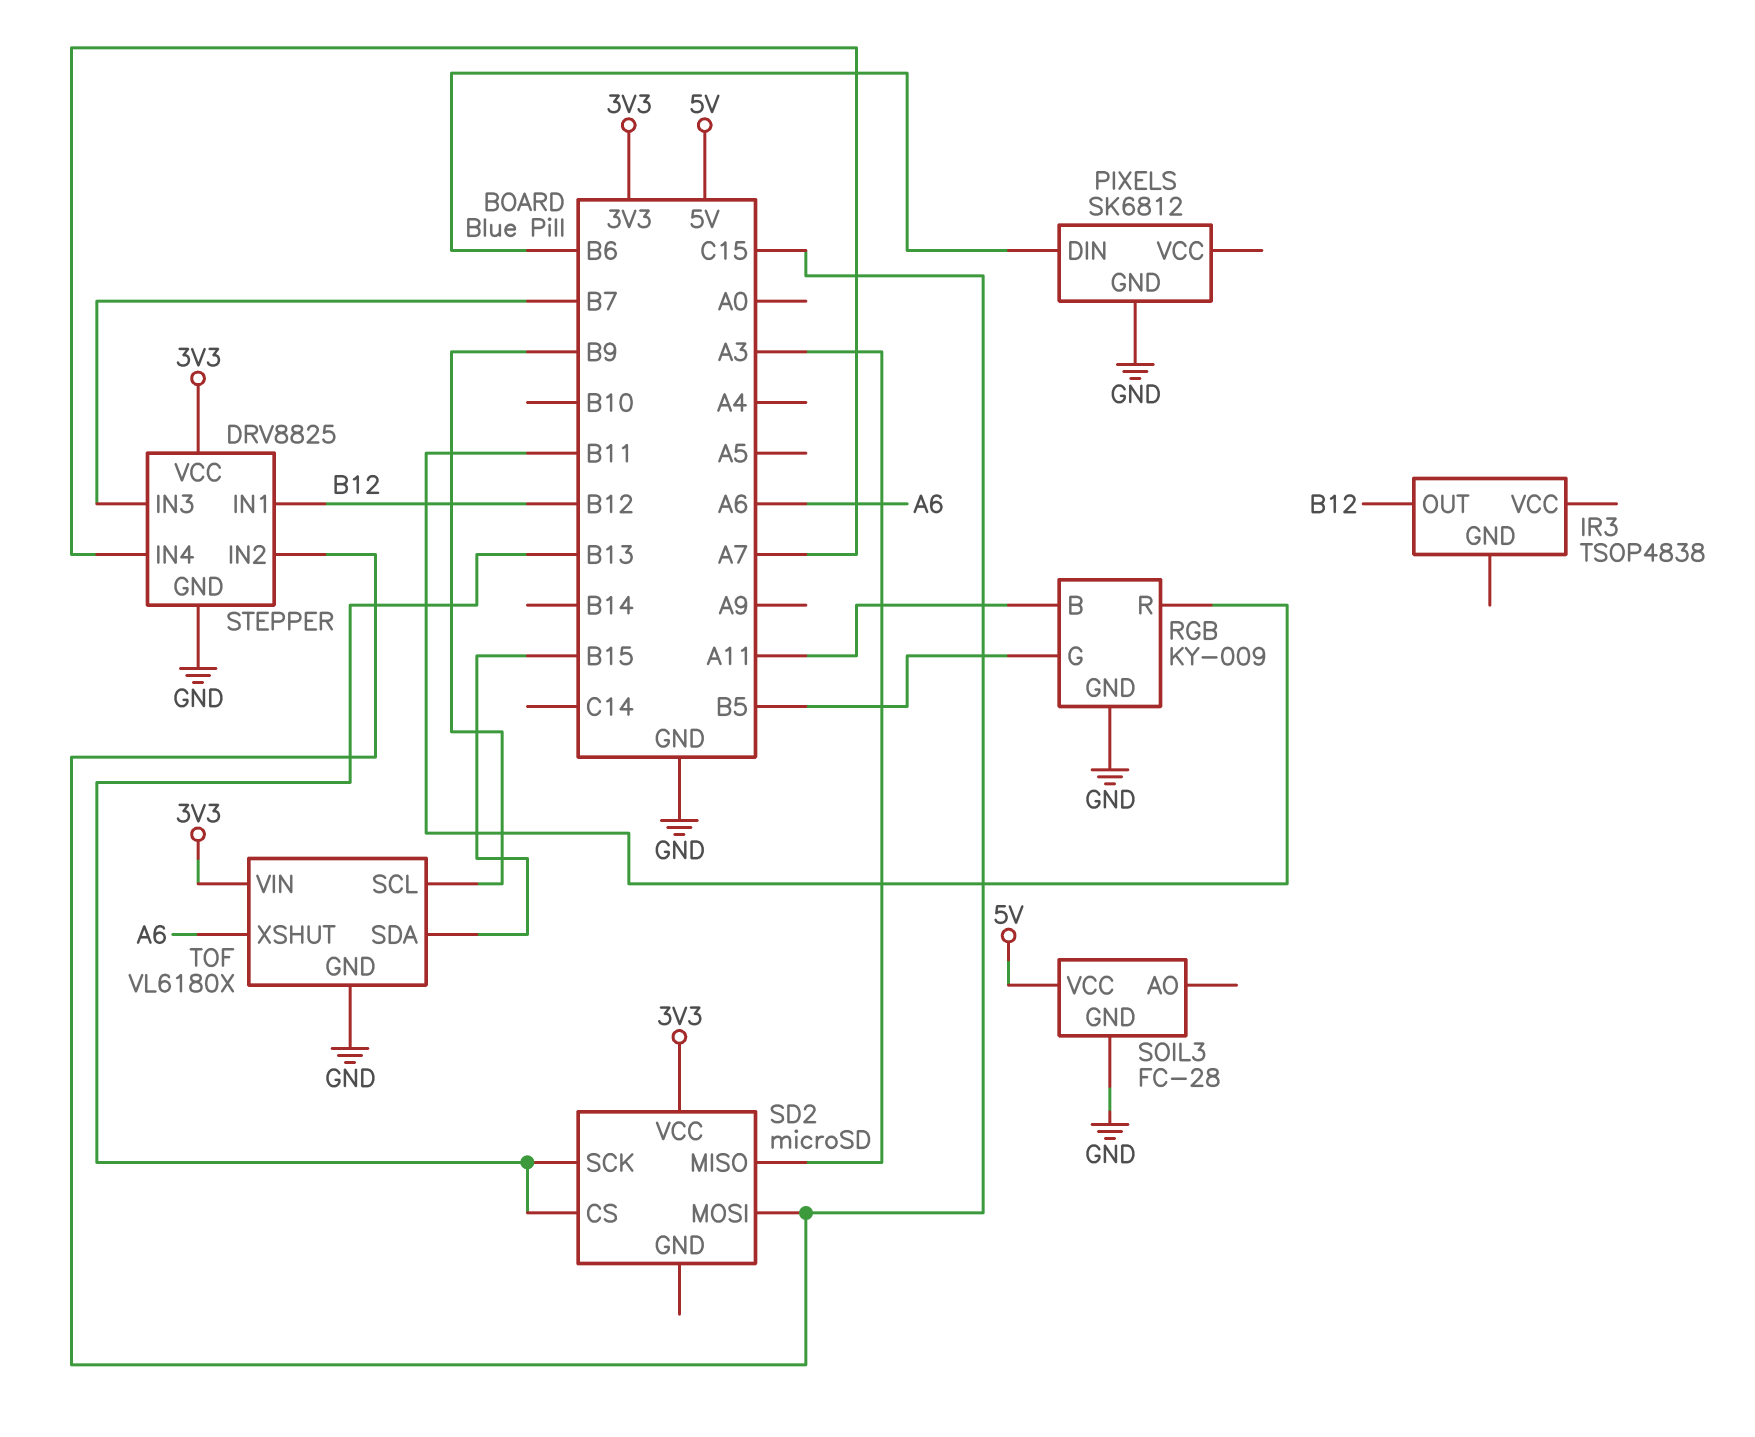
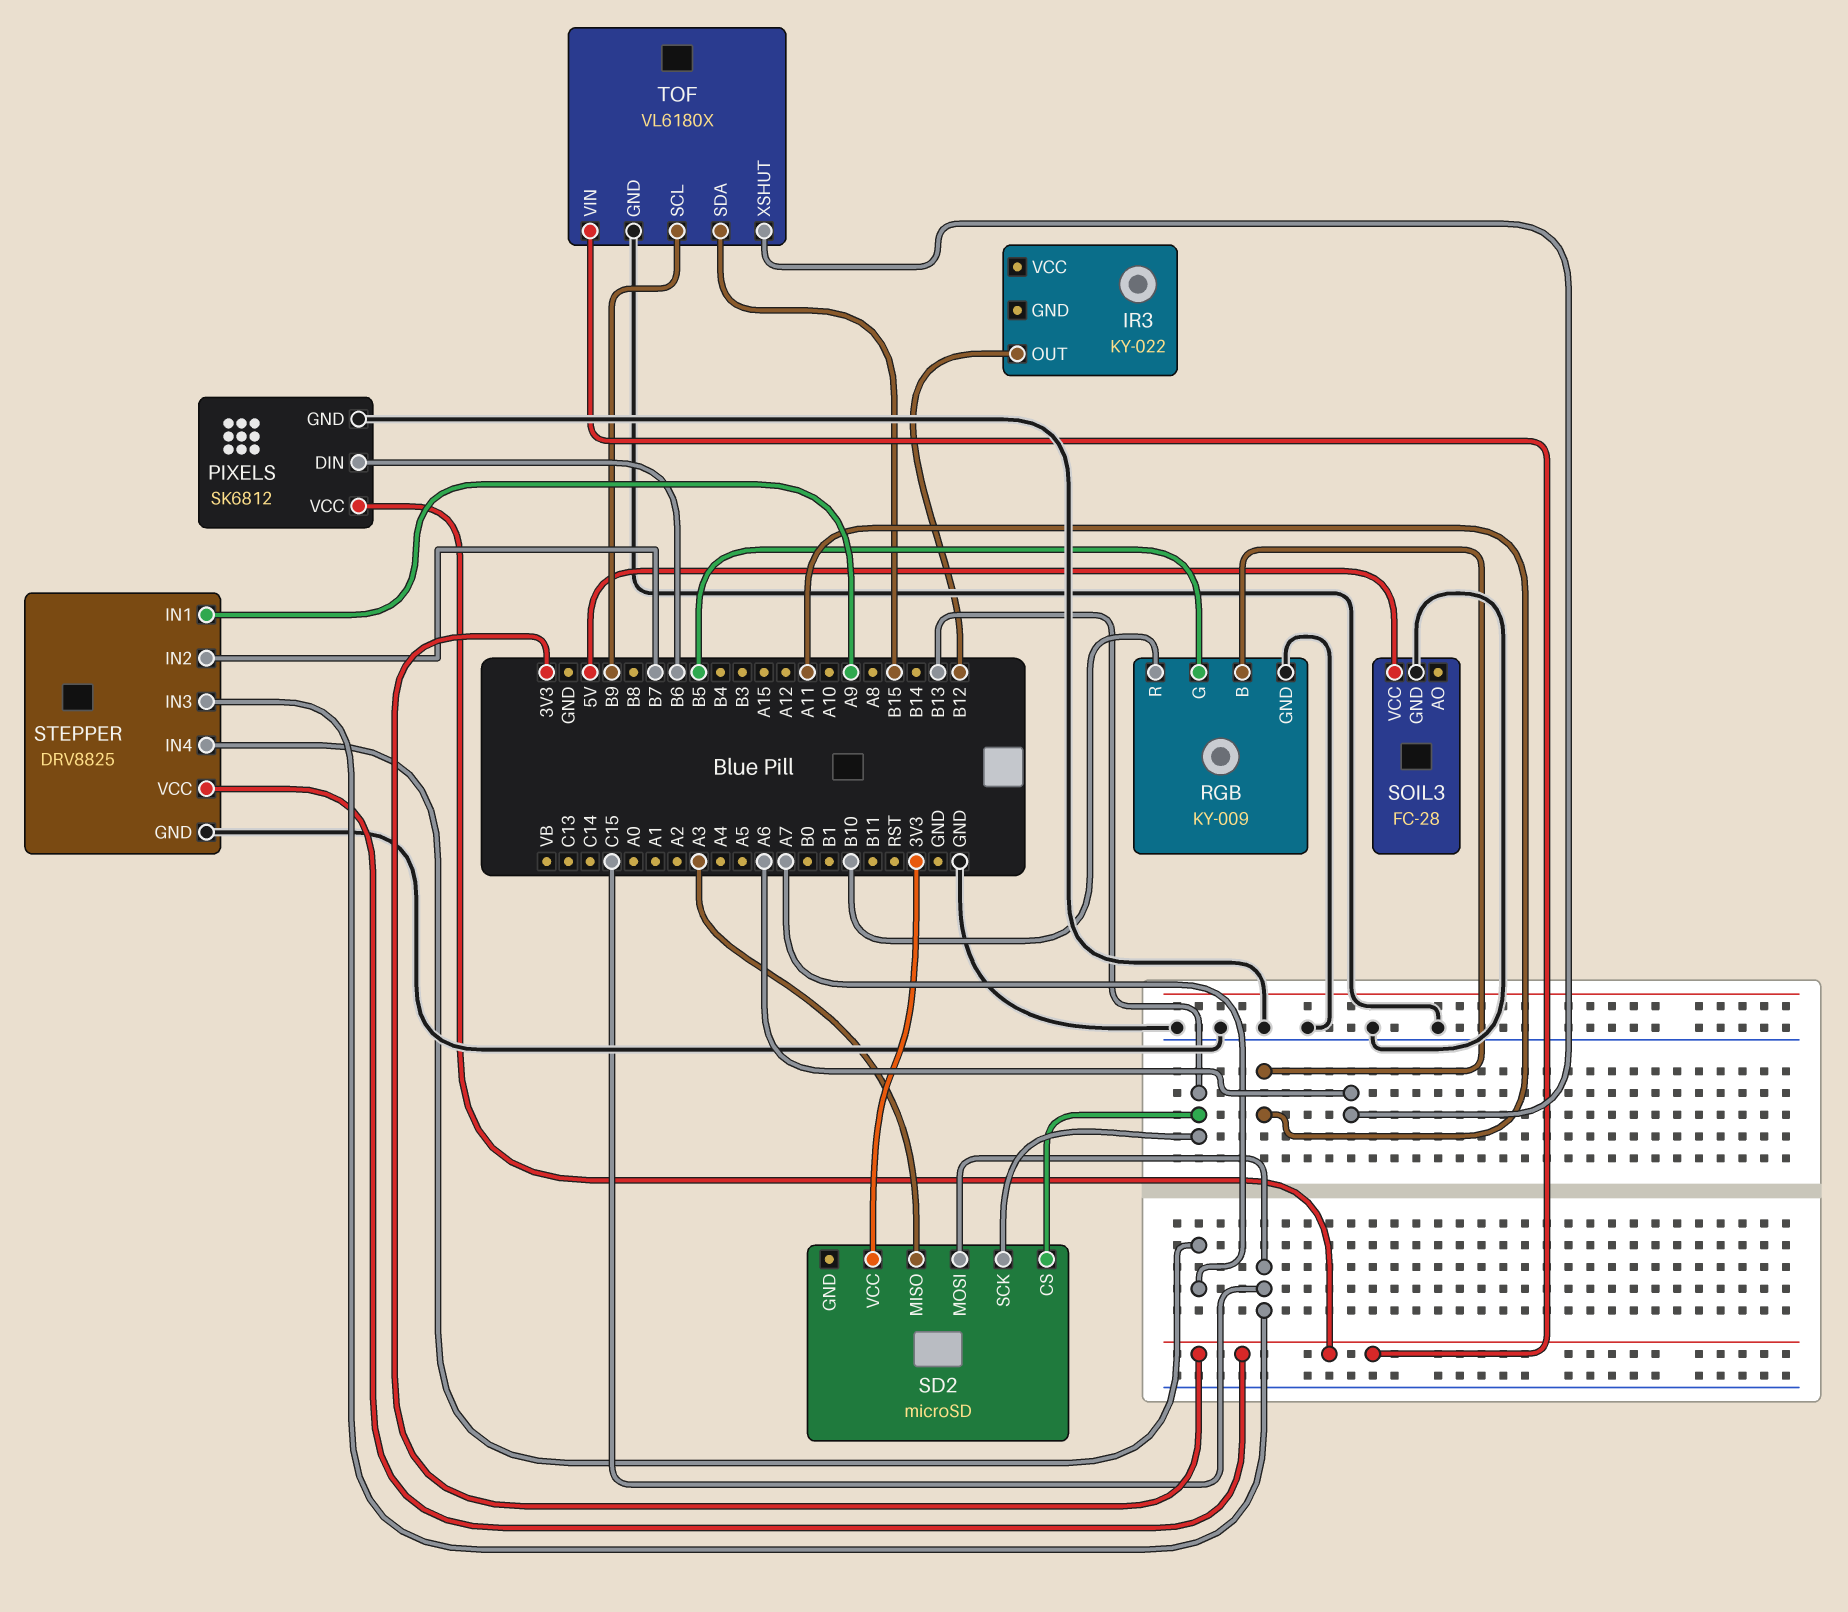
IR3: TSOP4838 -> KY-022
PIXELS pin VCC: none -> 3V3
RGB pin R: B11 -> B10
STEPPER pin IN1: B12 -> A9
STEPPER pin IN2: C15 -> B7
STEPPER pin IN3: B7 -> C15

